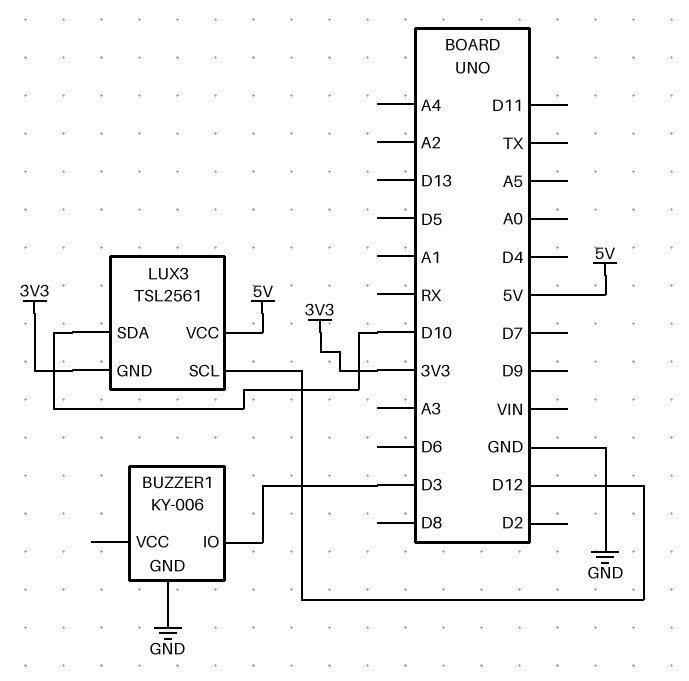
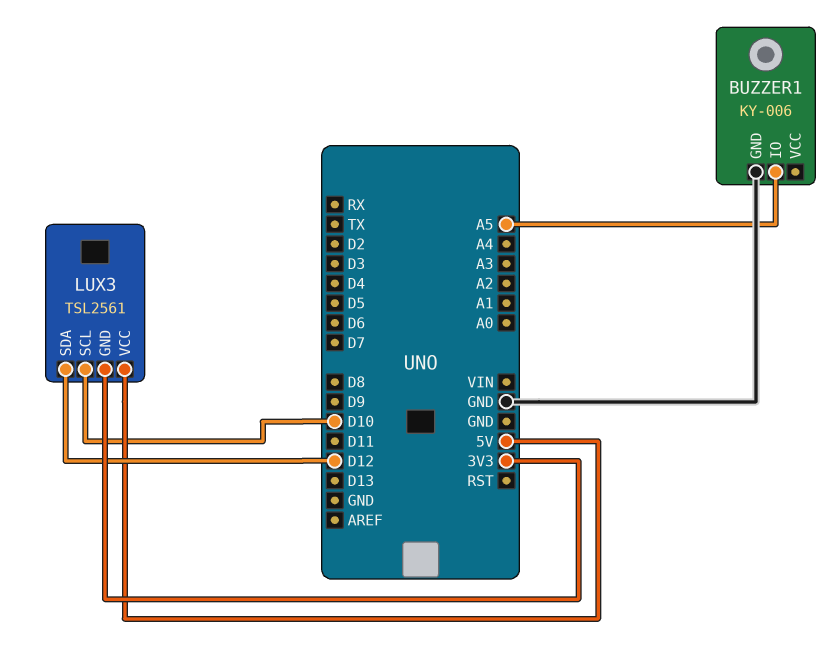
BUZZER1 pin IO: D3 -> A5
LUX3 pin SCL: D12 -> D10
LUX3 pin SDA: D10 -> D12

